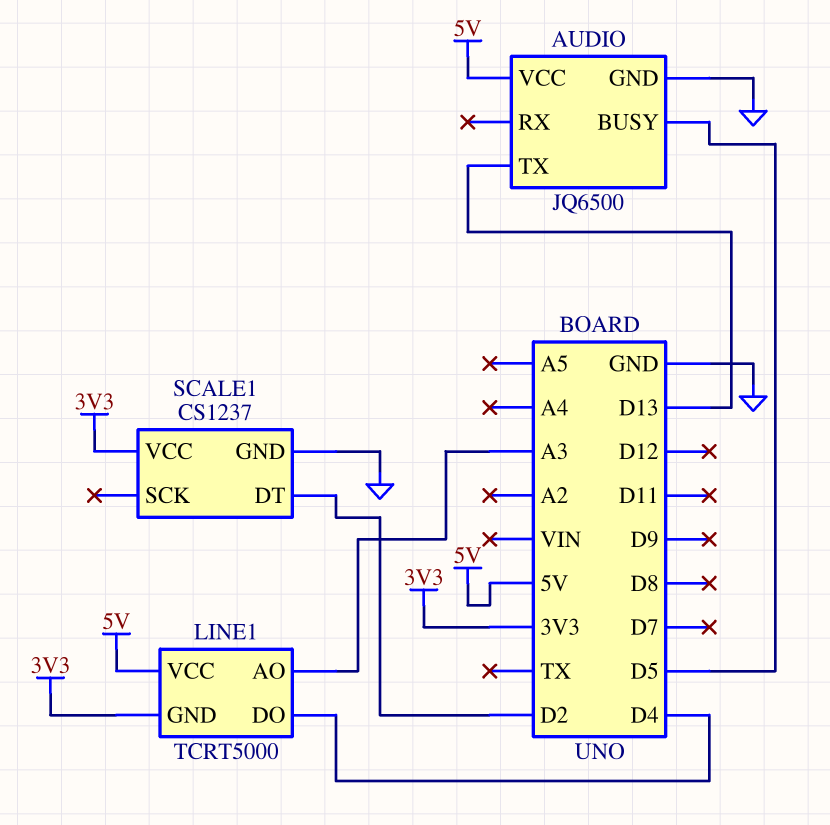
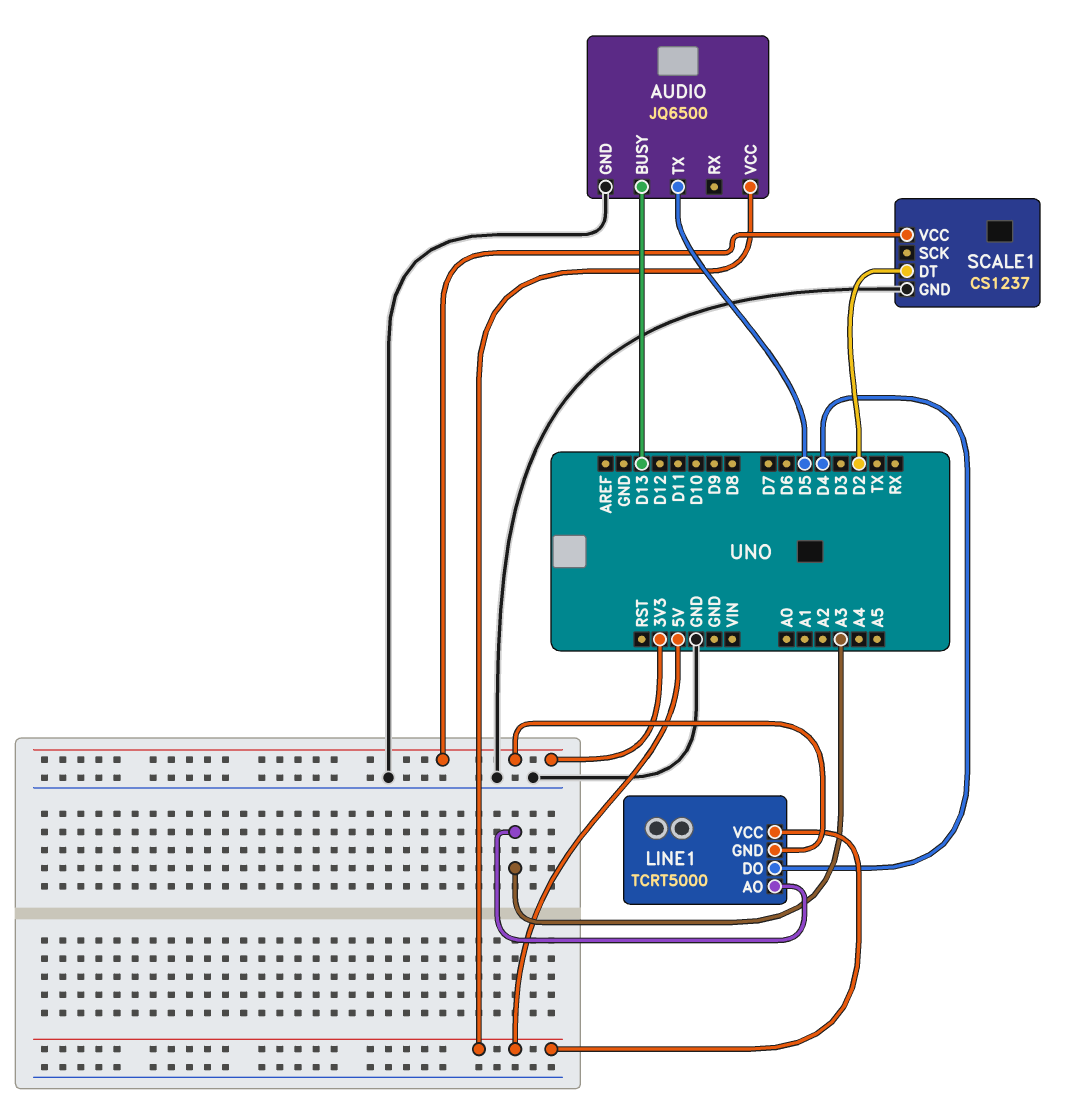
AUDIO pin BUSY: D5 -> D13
AUDIO pin TX: D13 -> D5

